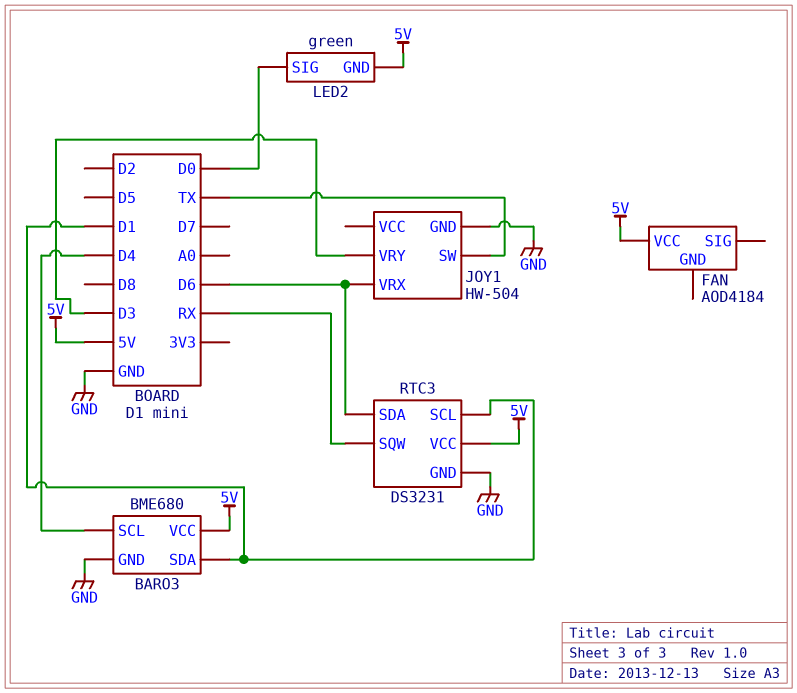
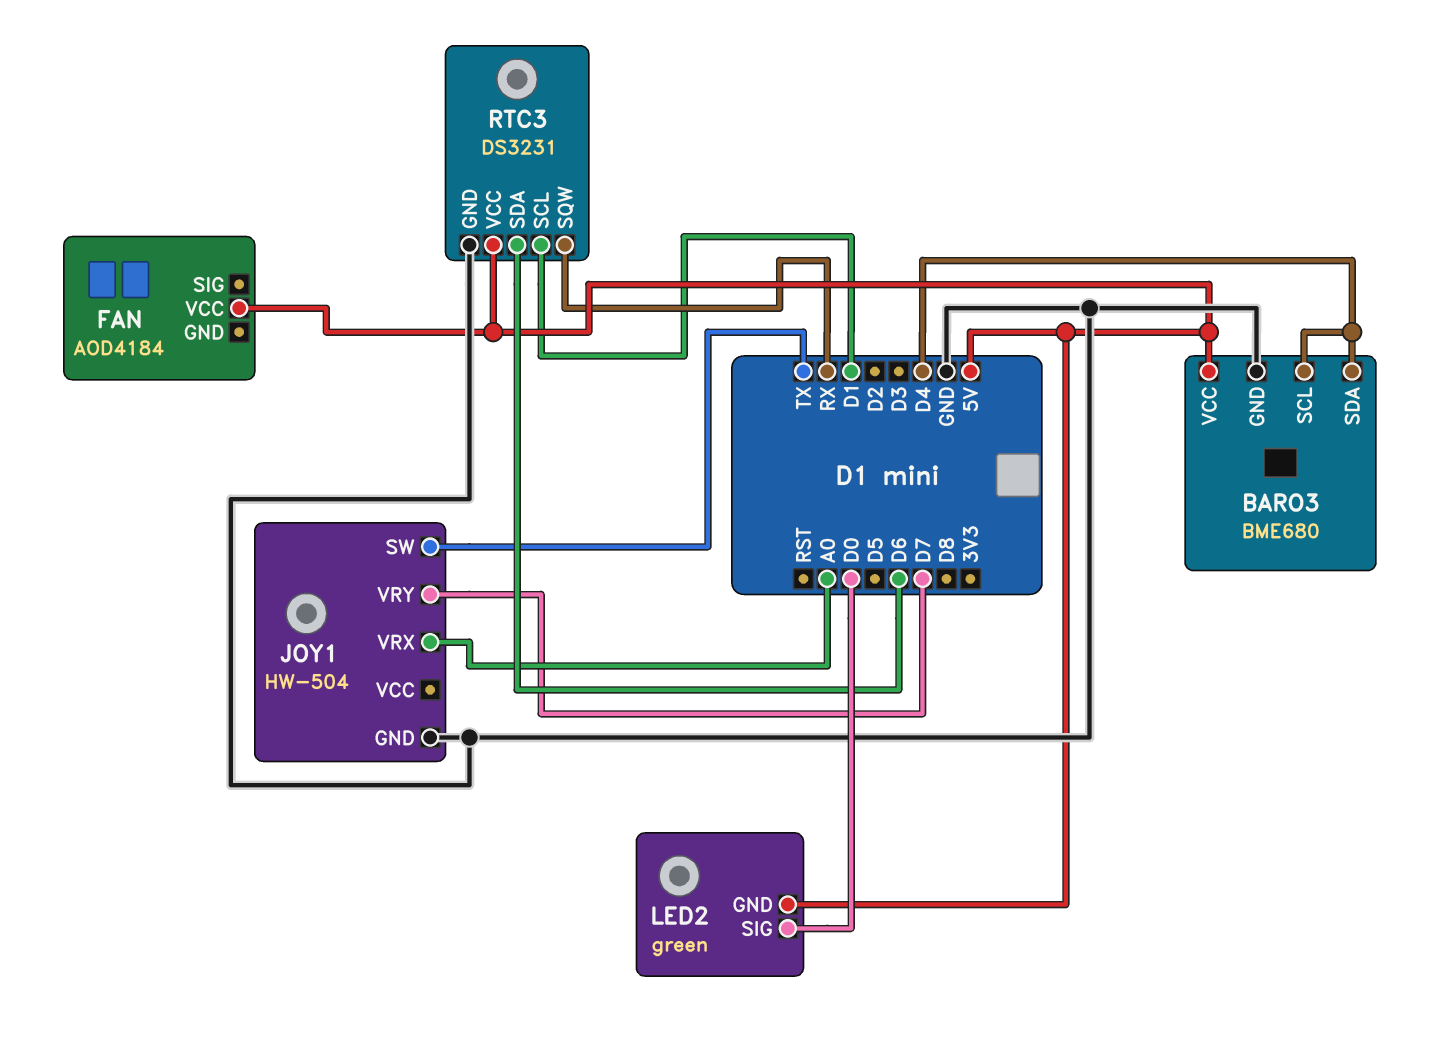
BARO3 pin SDA: D1 -> D4
JOY1 pin VRX: D6 -> A0
JOY1 pin VRY: D3 -> D7

